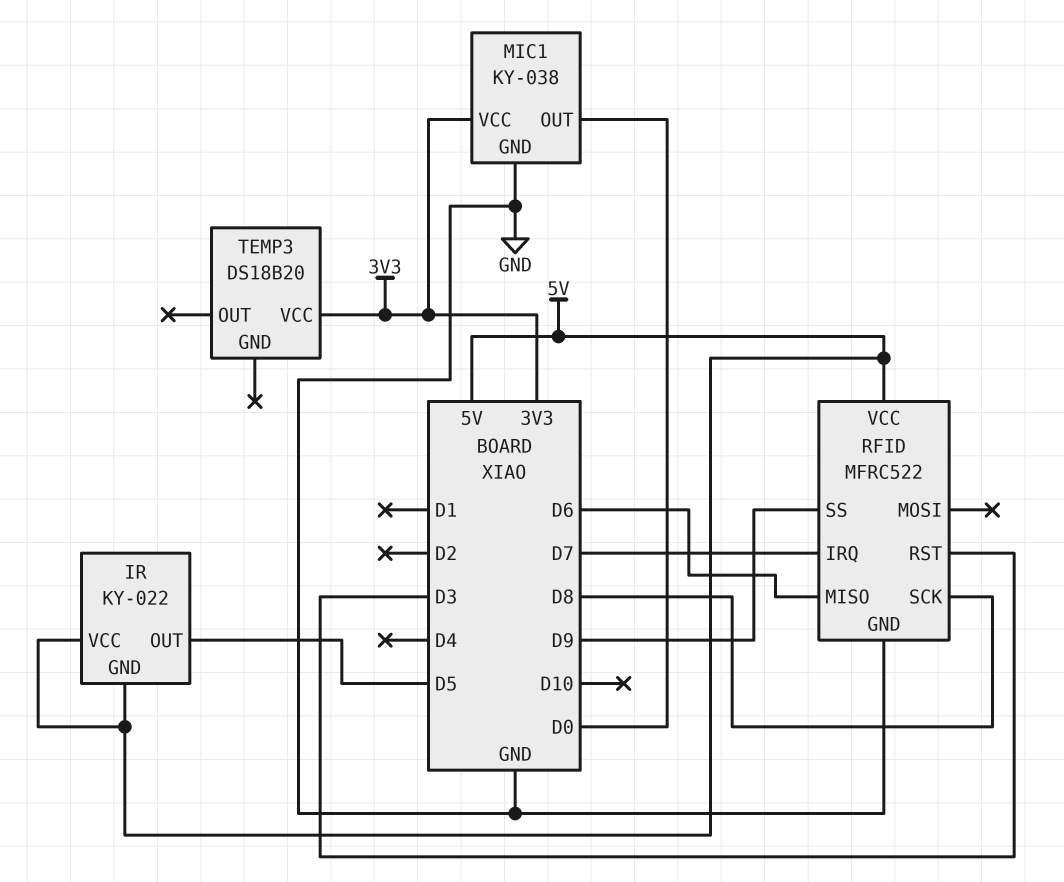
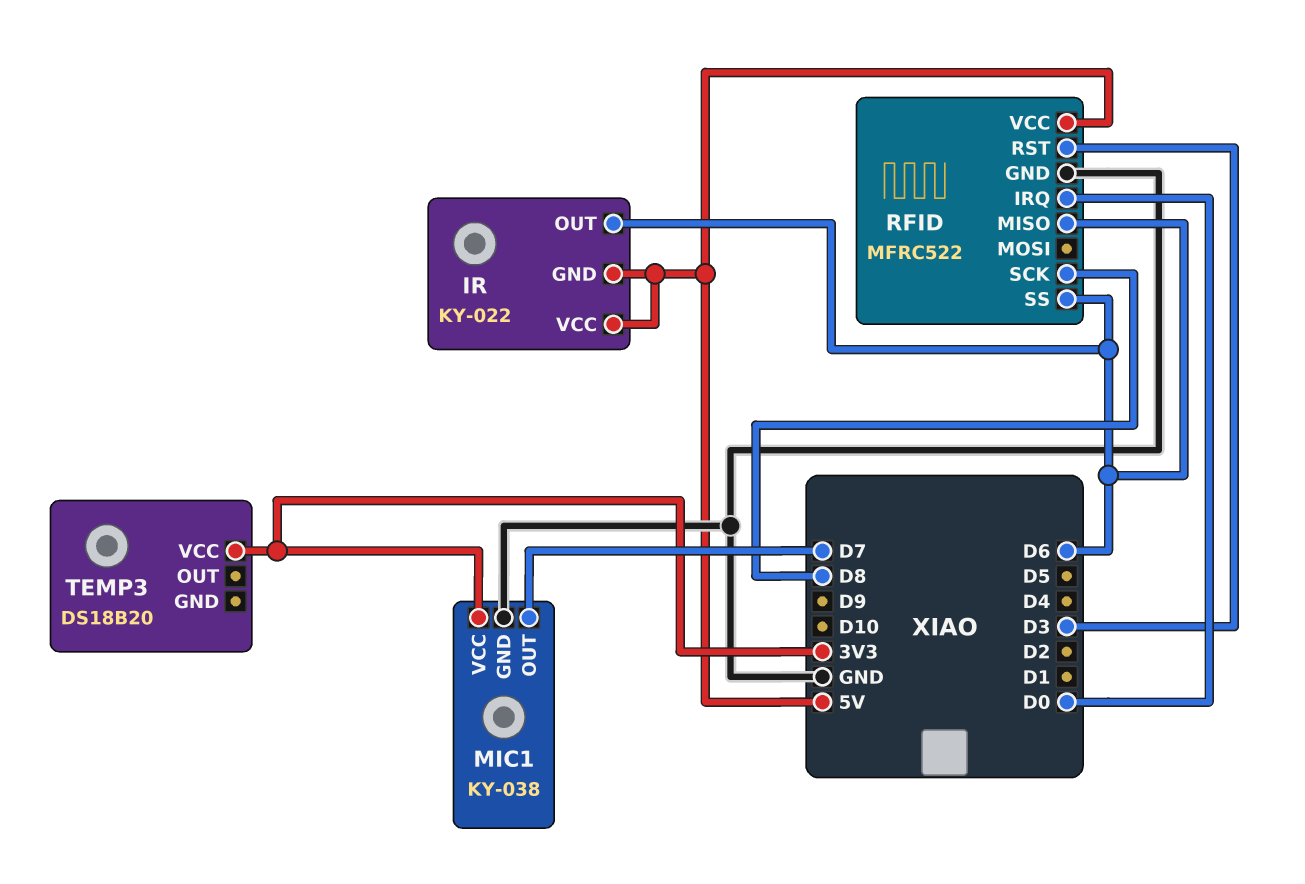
IR pin OUT: D5 -> D6
MIC1 pin OUT: D0 -> D7
RFID pin IRQ: D7 -> D0
RFID pin SS: D9 -> D6

